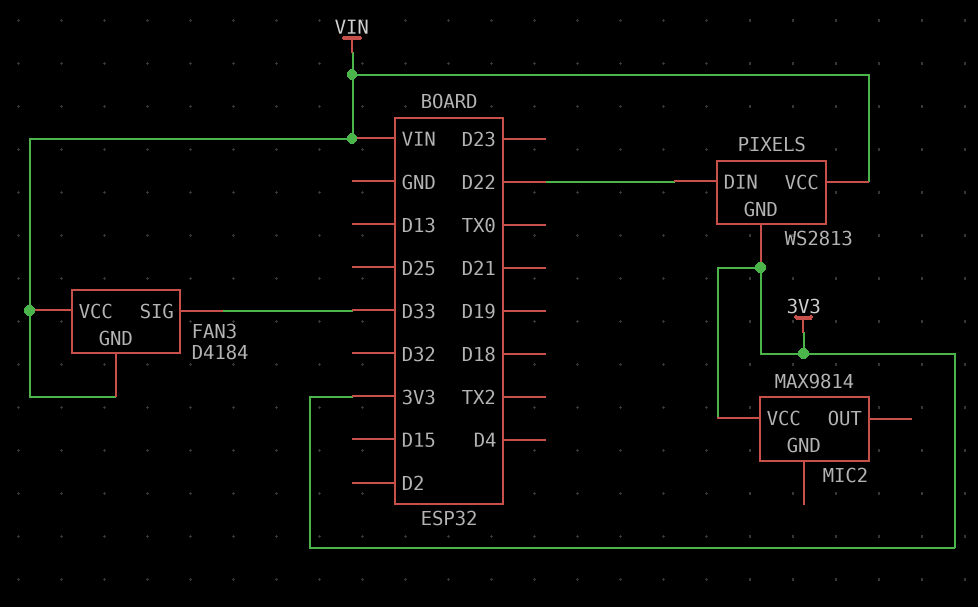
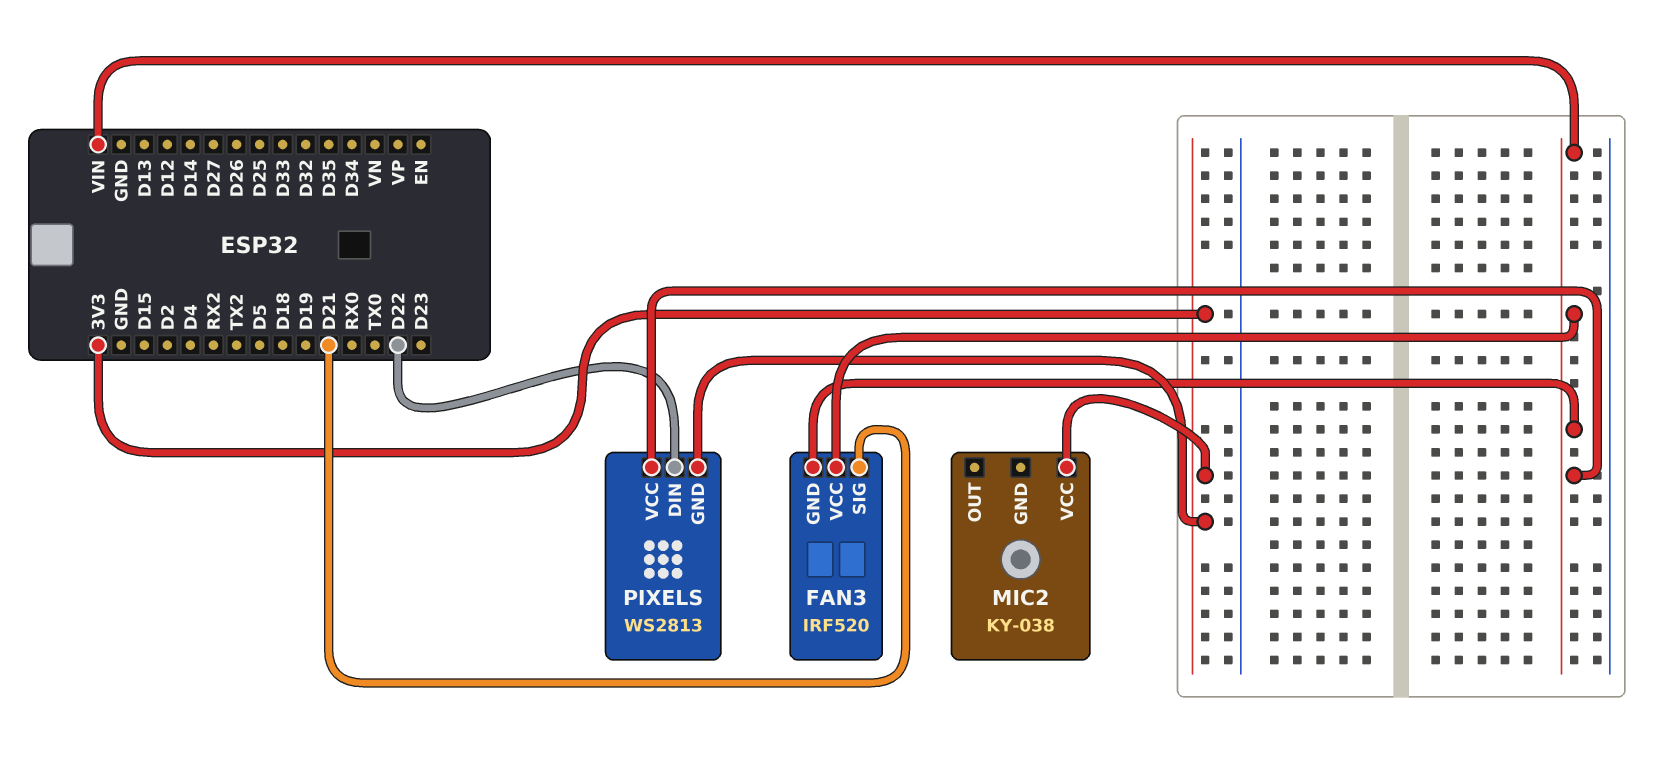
FAN3: D4184 -> IRF520
FAN3 pin SIG: D33 -> D21
MIC2: MAX9814 -> KY-038

